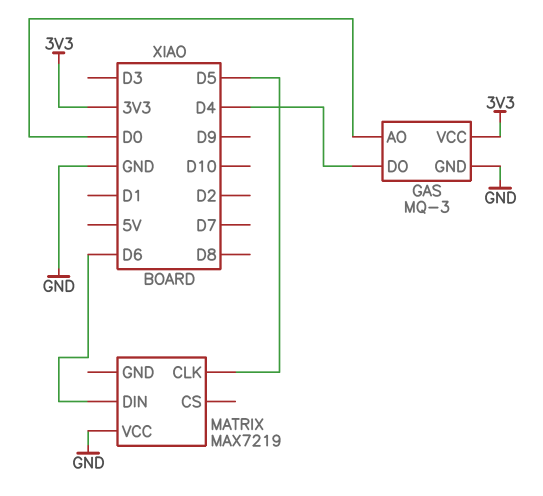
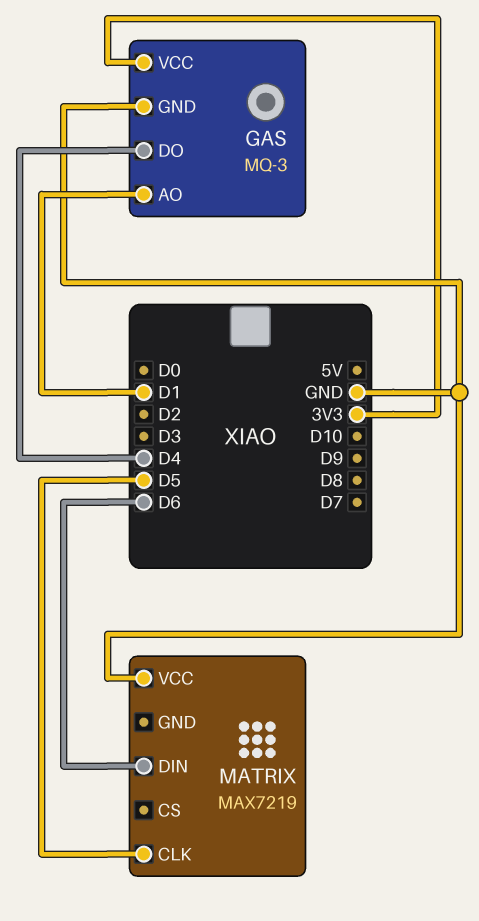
GAS pin AO: D0 -> D1

